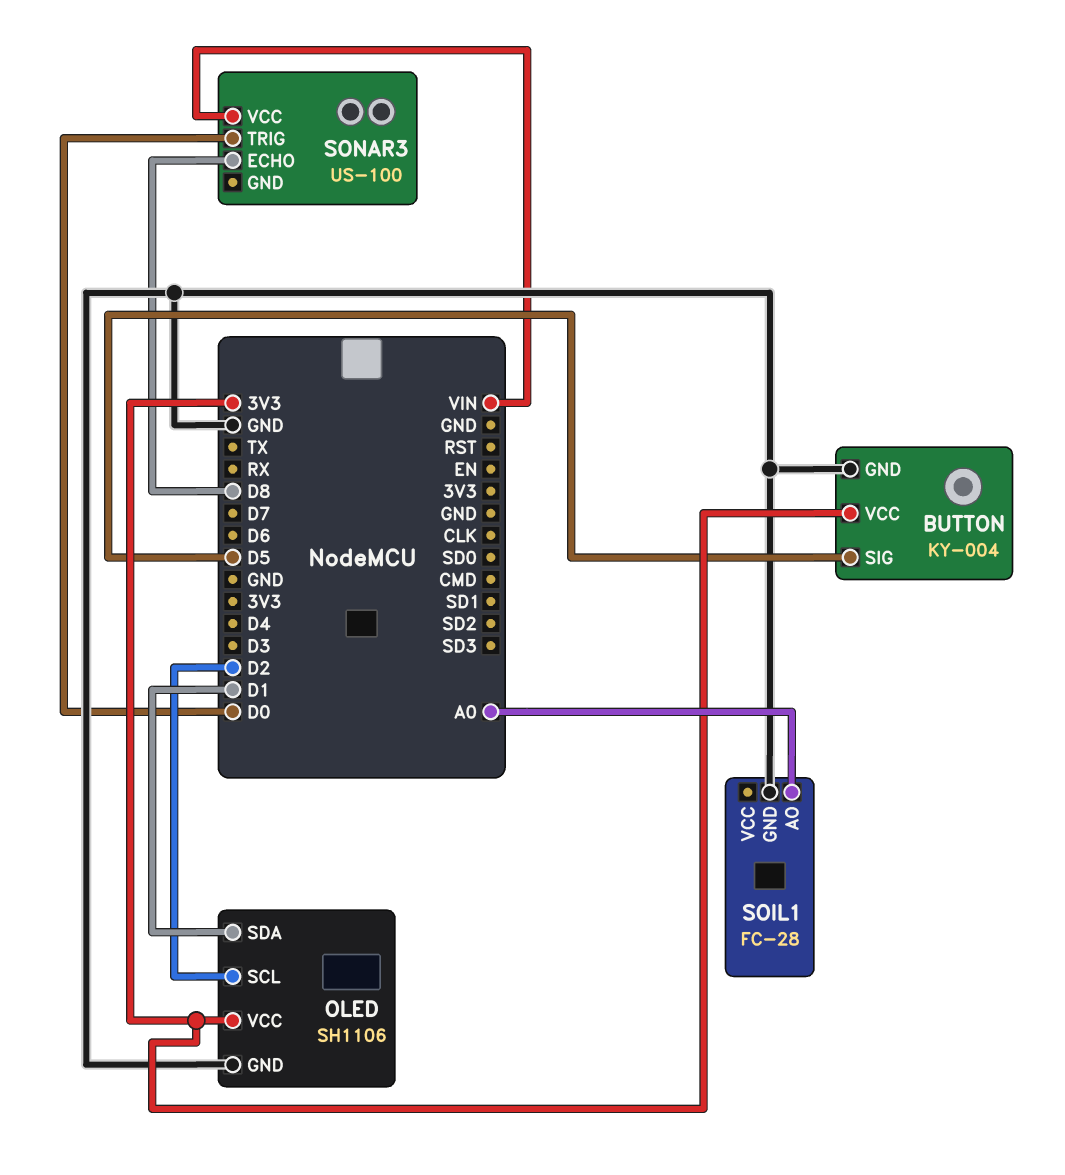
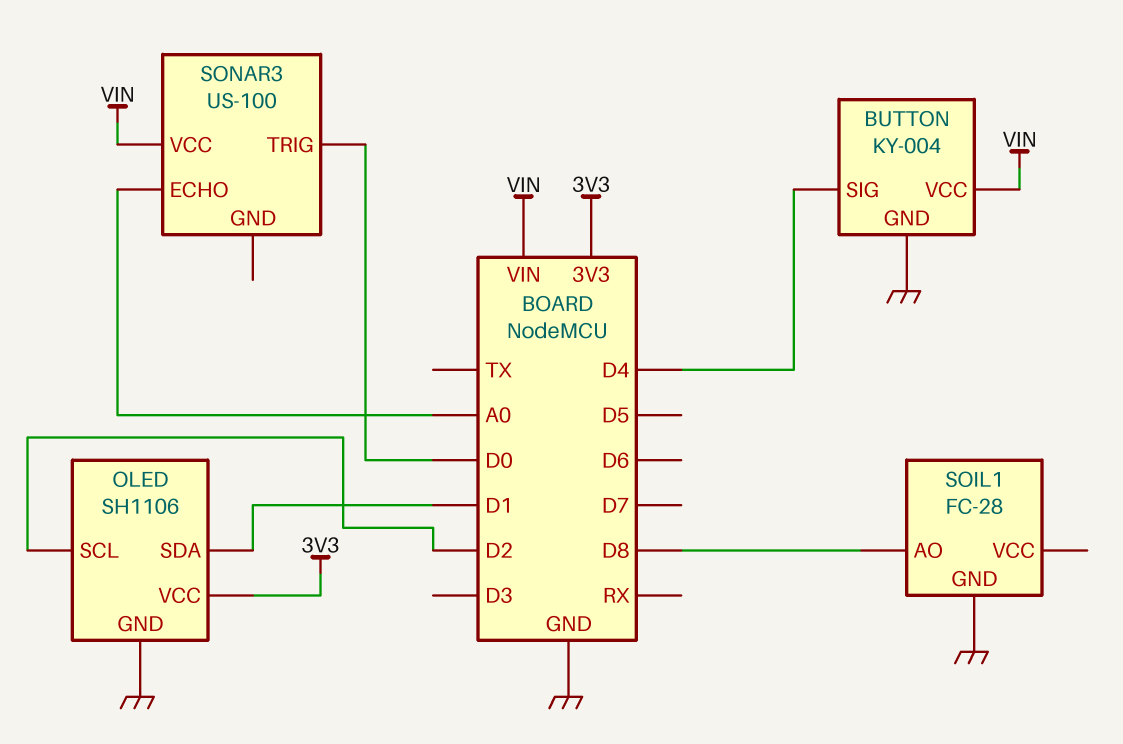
BUTTON pin SIG: D5 -> D4
BUTTON pin VCC: 3V3 -> VIN
SOIL1 pin AO: A0 -> D8
SONAR3 pin ECHO: D8 -> A0

